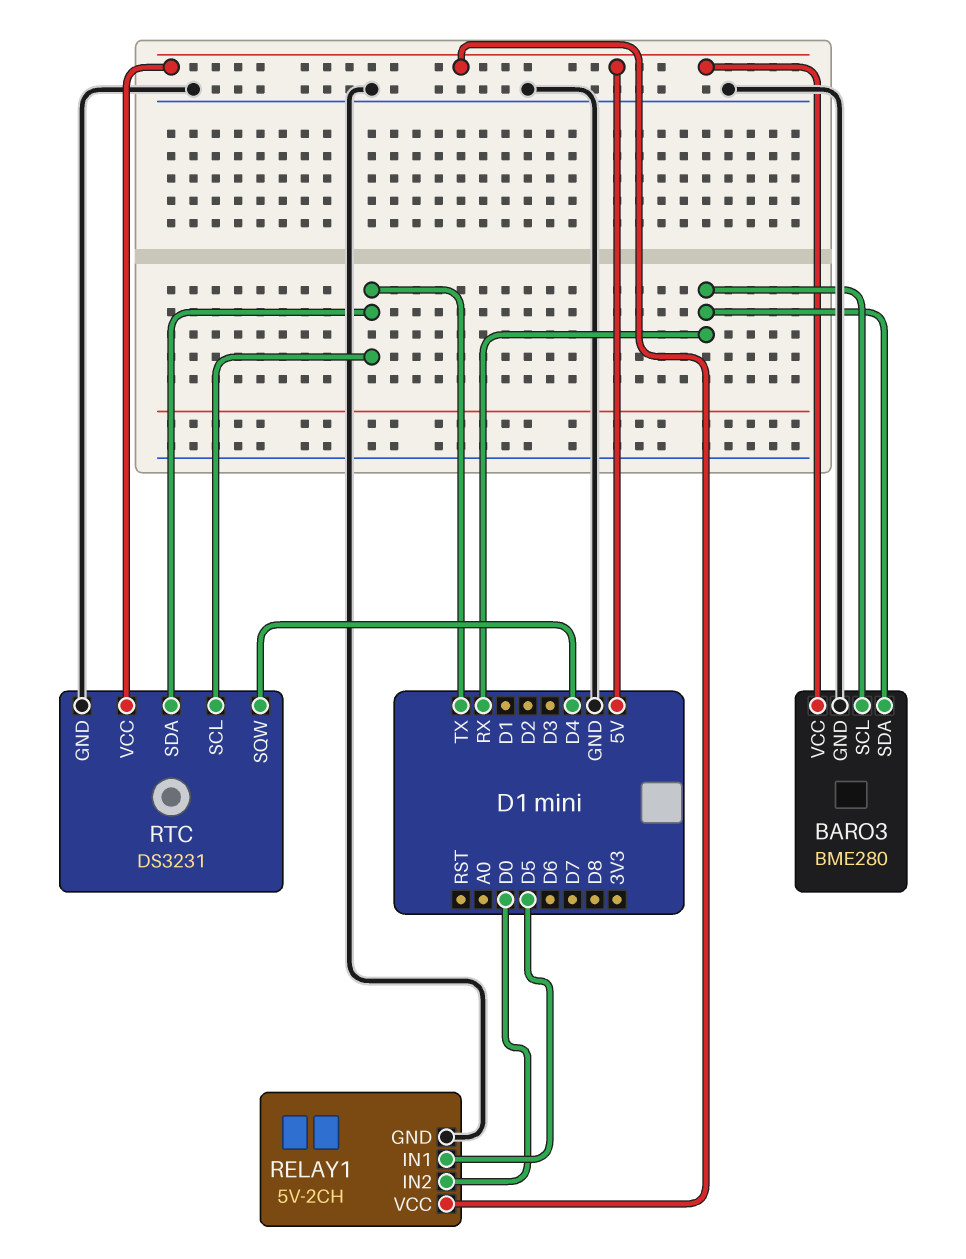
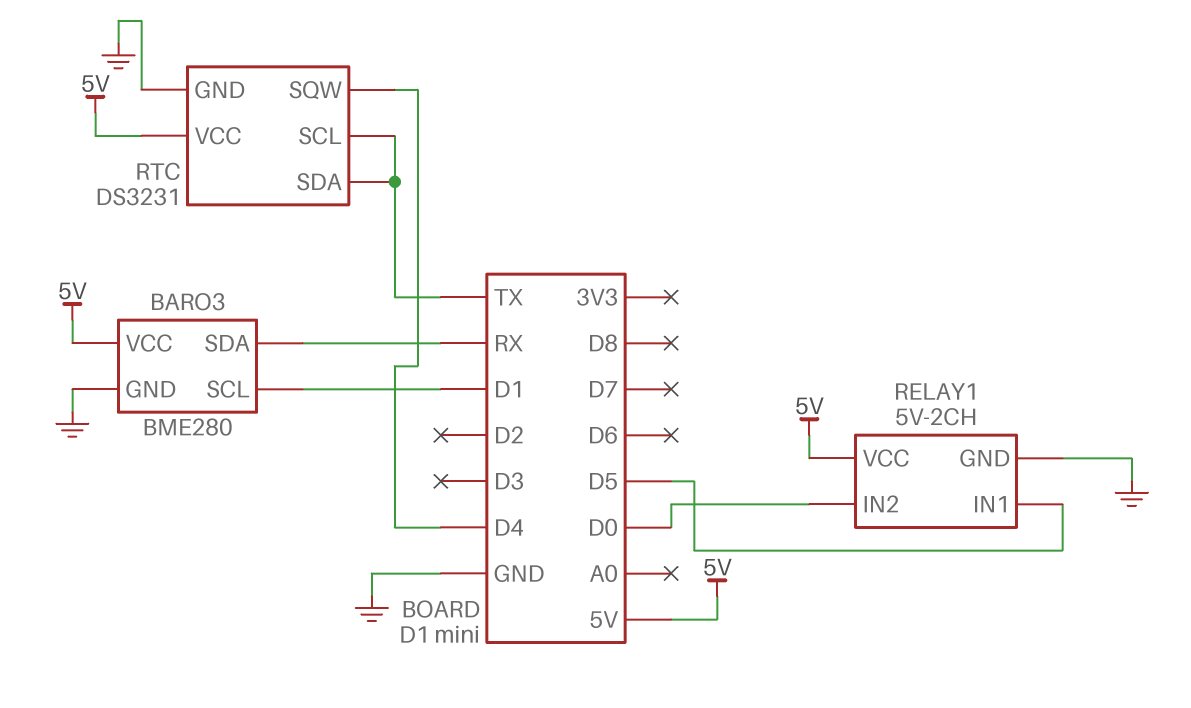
BARO3 pin SCL: RX -> D1

